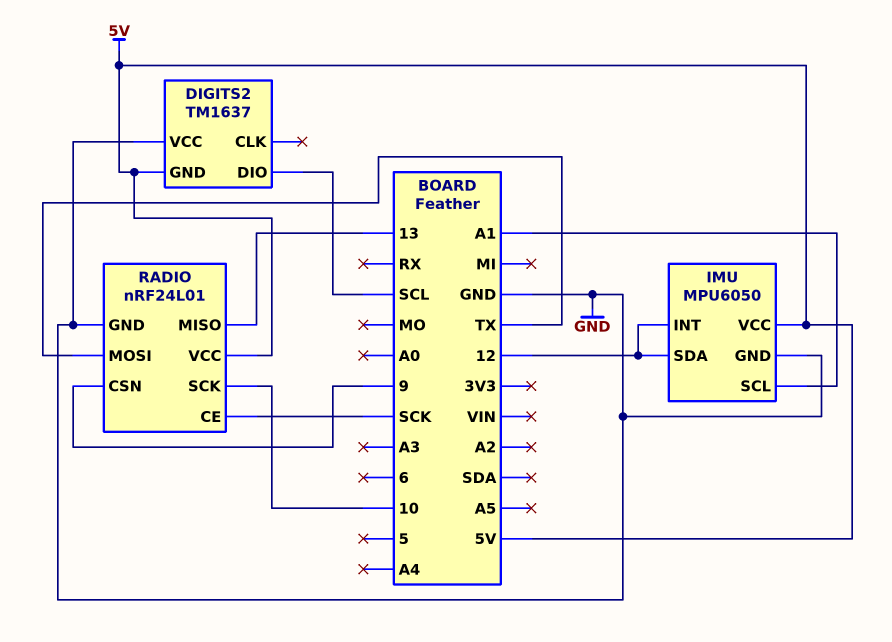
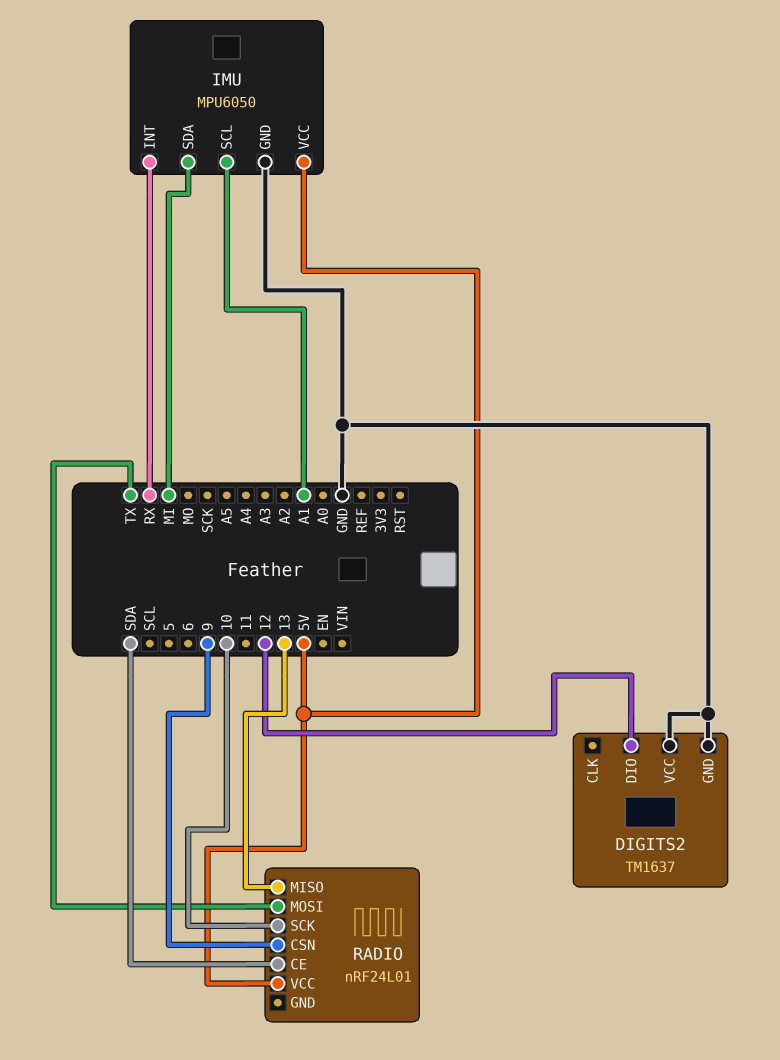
DIGITS2 pin DIO: SCL -> 12
DIGITS2 pin GND: 5V -> GND
IMU pin INT: 12 -> RX
IMU pin SDA: 12 -> MI
RADIO pin CE: SCK -> SDA
RADIO pin GND: GND -> none

